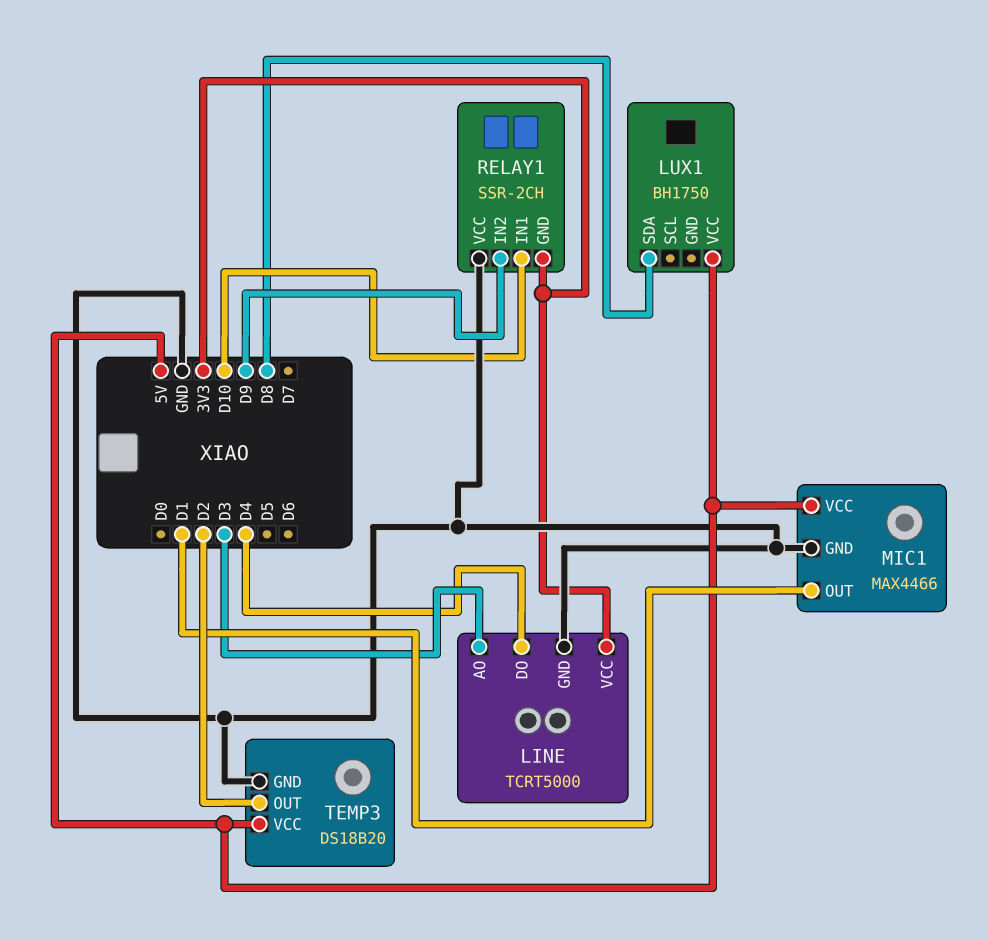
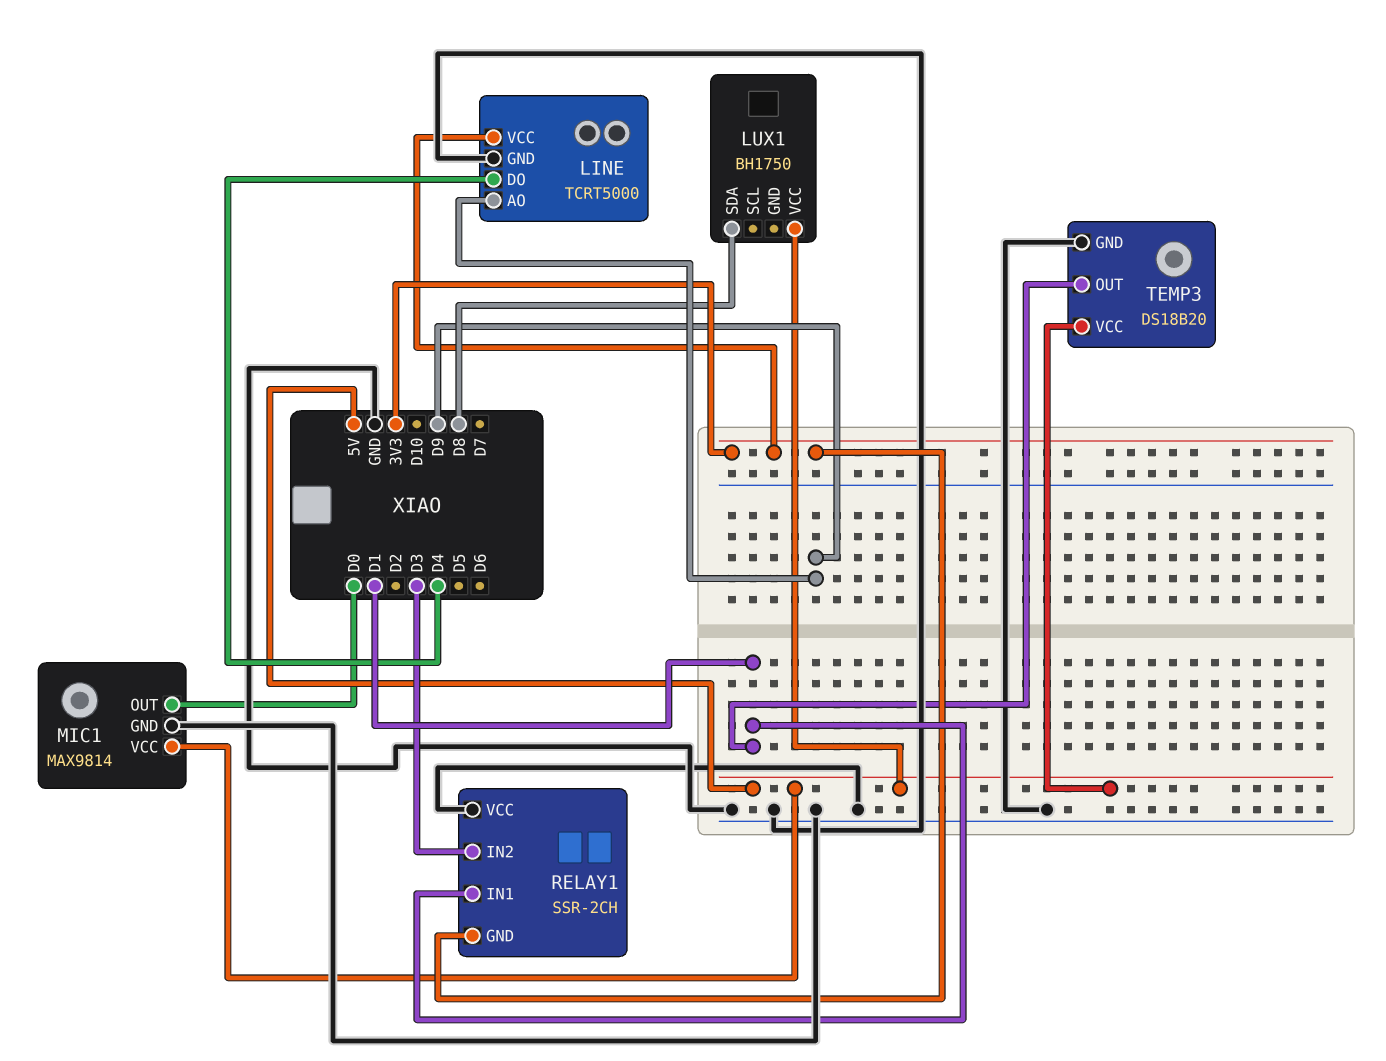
LINE pin AO: D3 -> D9
MIC1: MAX4466 -> MAX9814
MIC1 pin OUT: D1 -> D0
RELAY1 pin IN1: D10 -> D1
RELAY1 pin IN2: D9 -> D3
TEMP3 pin OUT: D2 -> D1

